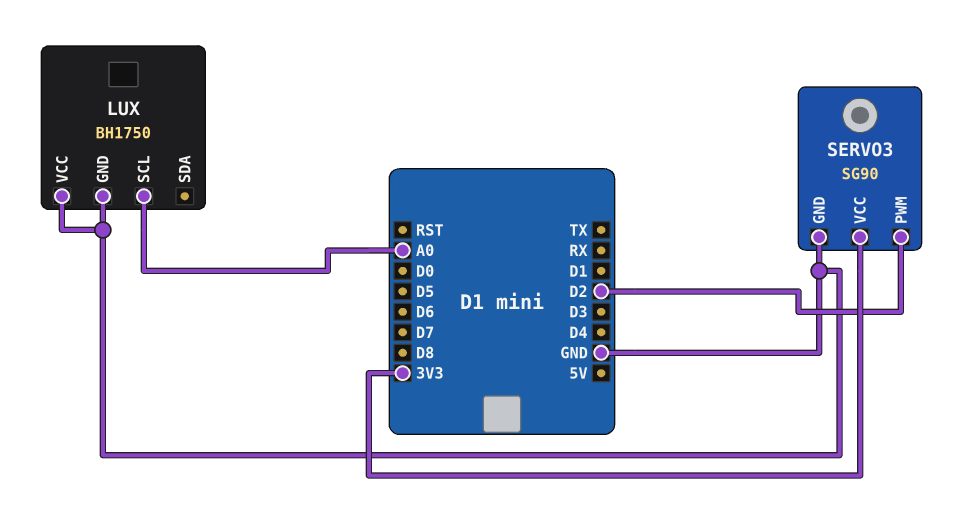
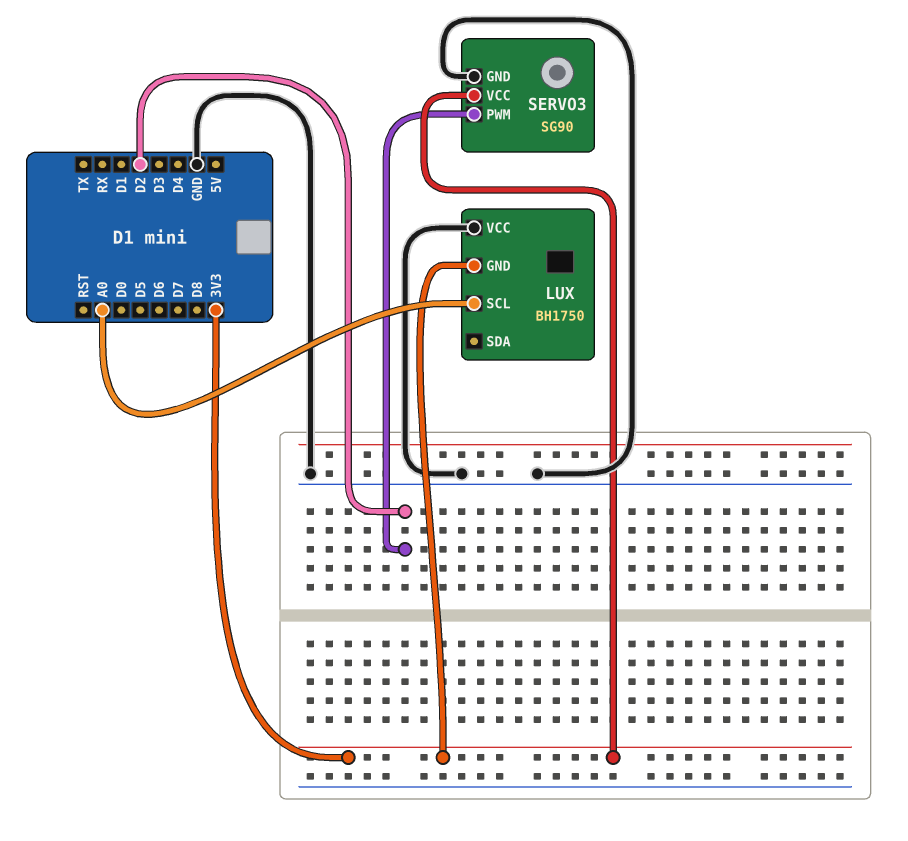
LUX pin GND: GND -> 3V3

